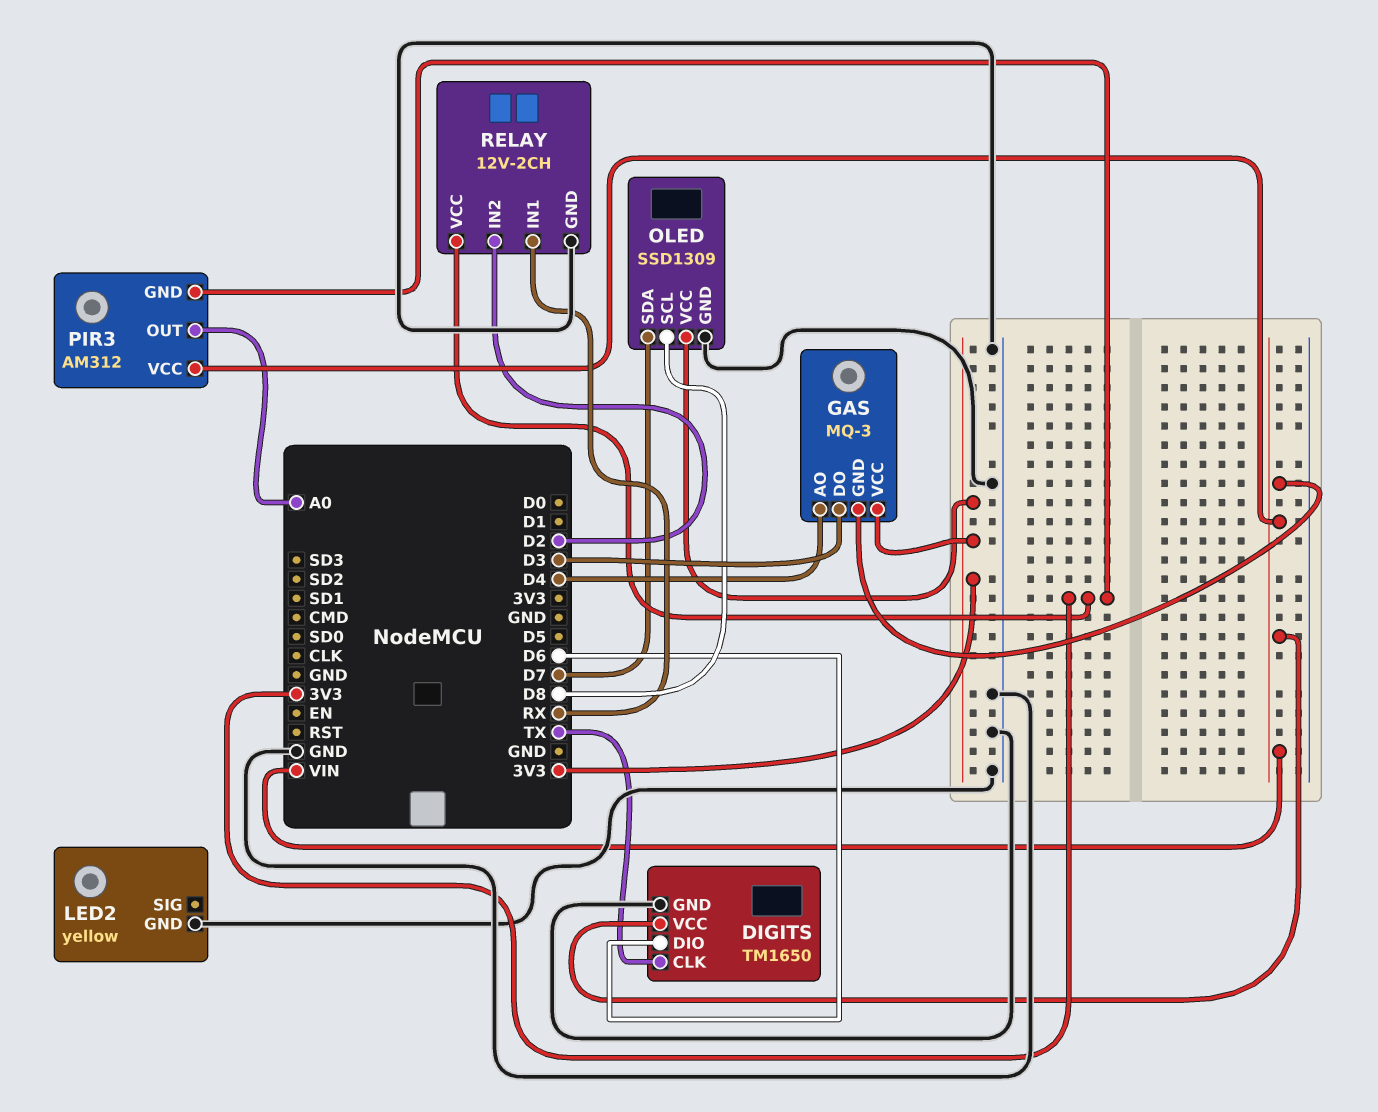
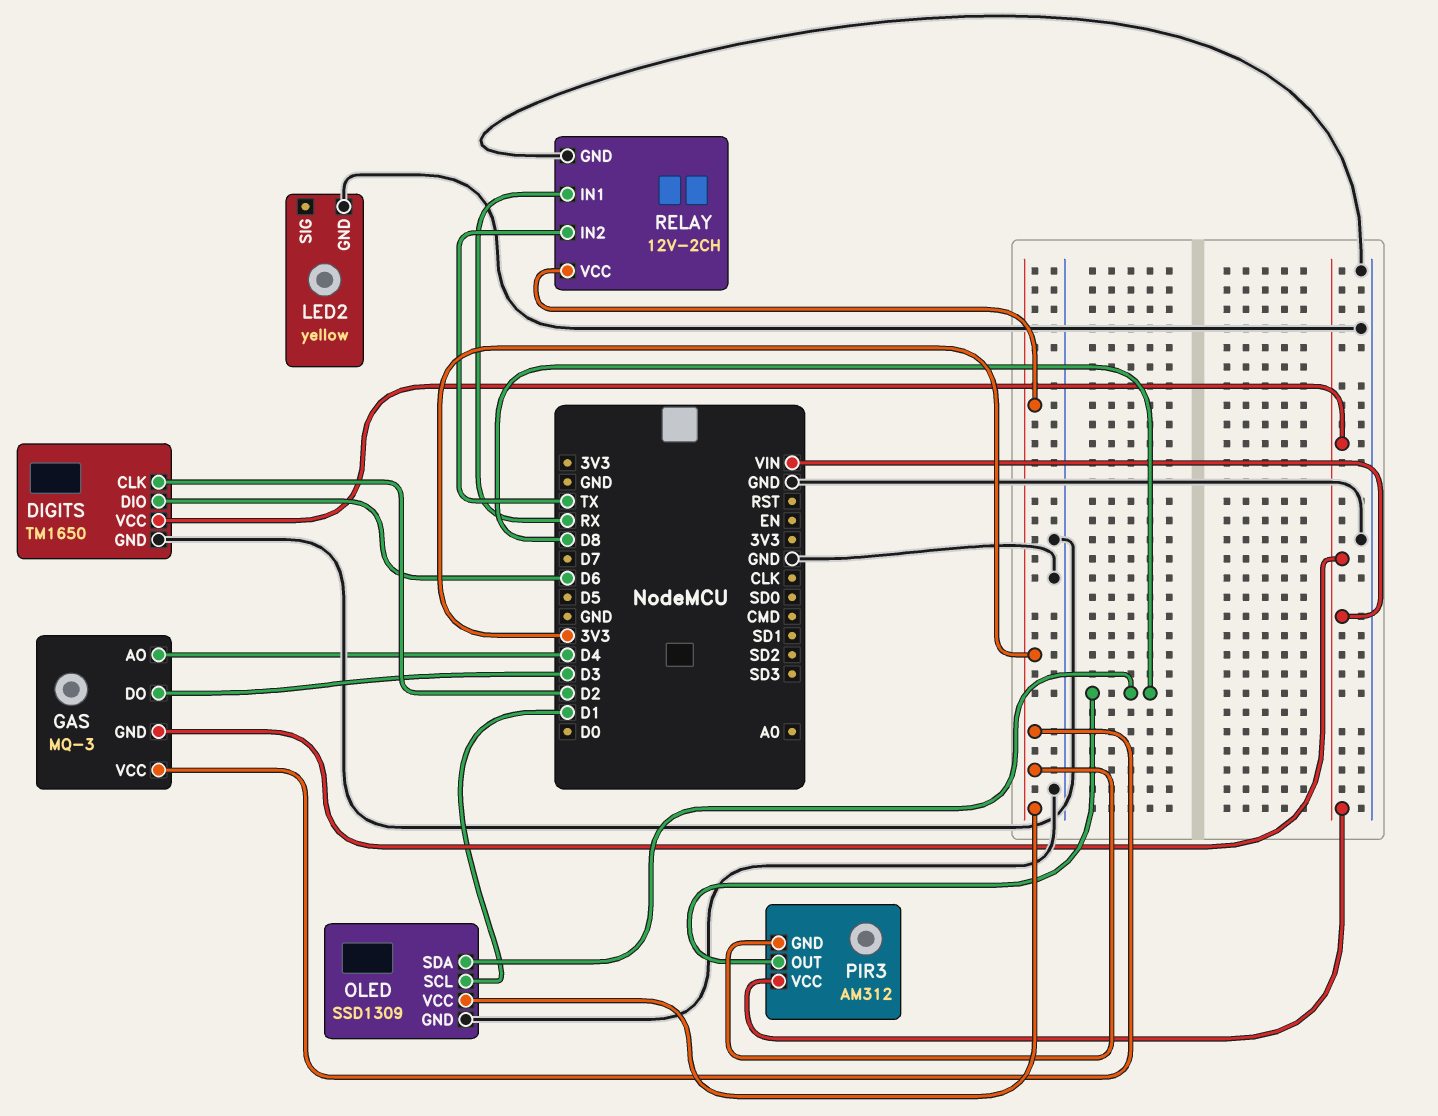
DIGITS pin CLK: TX -> D2
OLED pin SCL: D8 -> D1
OLED pin SDA: D7 -> D8
PIR3 pin OUT: A0 -> D8
RELAY pin IN2: D2 -> TX

